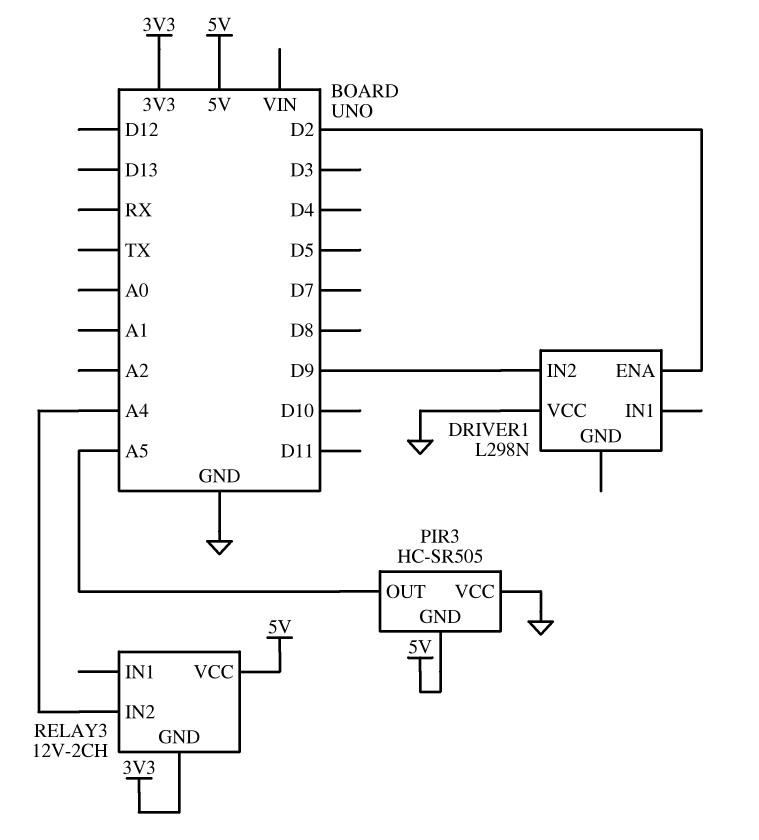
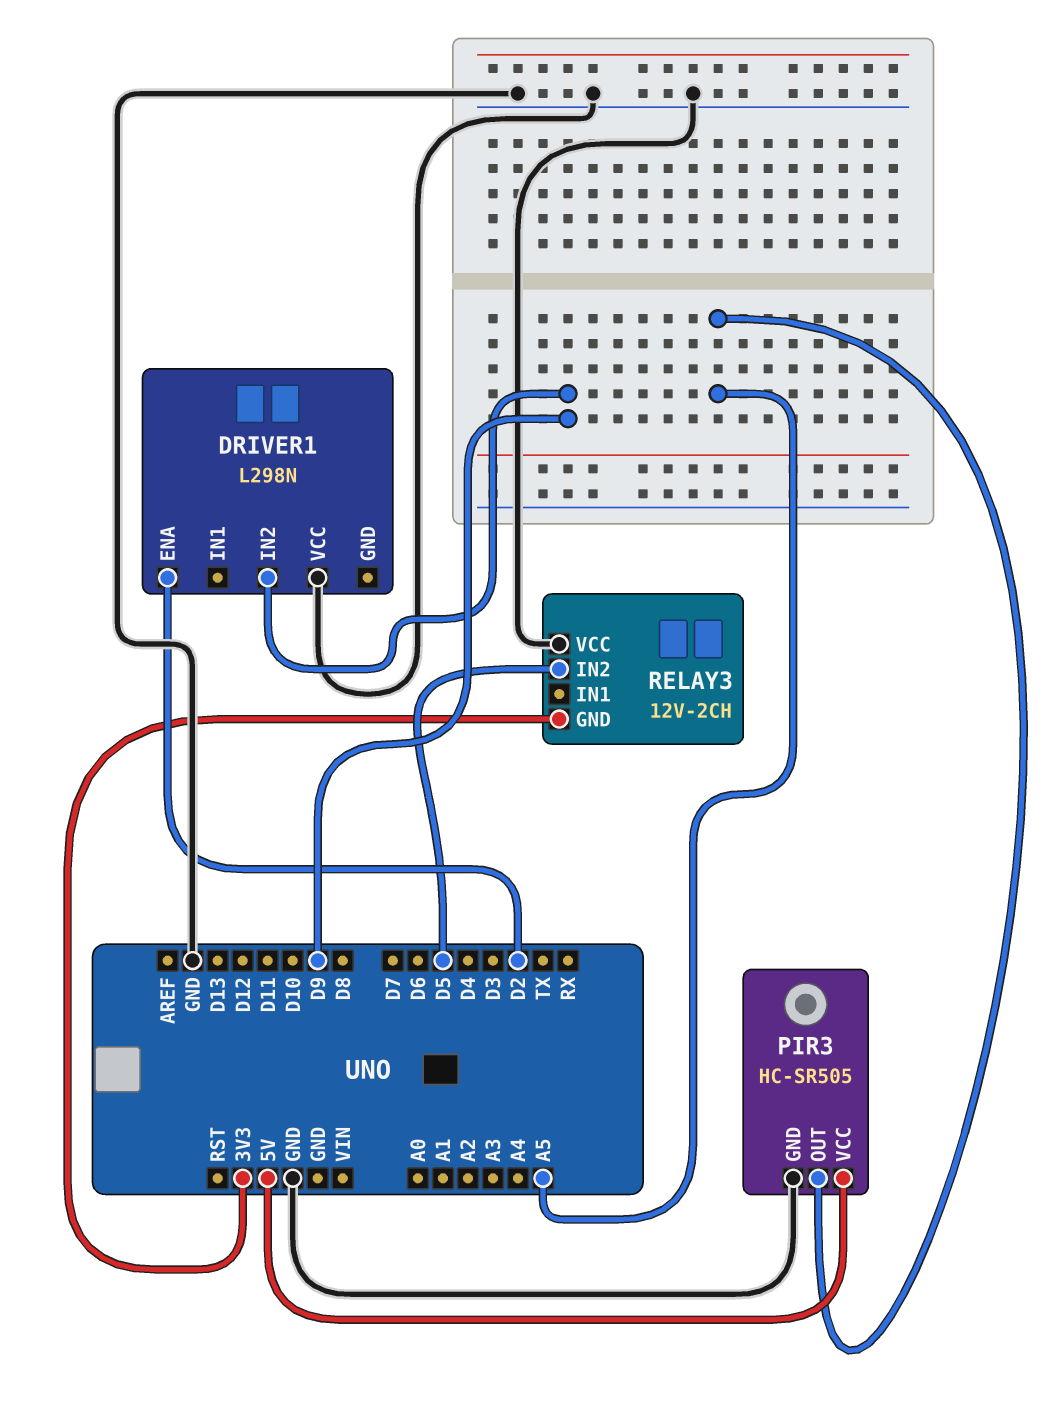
PIR3 pin GND: 5V -> GND
PIR3 pin VCC: GND -> 5V
RELAY3 pin IN2: A4 -> D5
RELAY3 pin VCC: 5V -> GND

